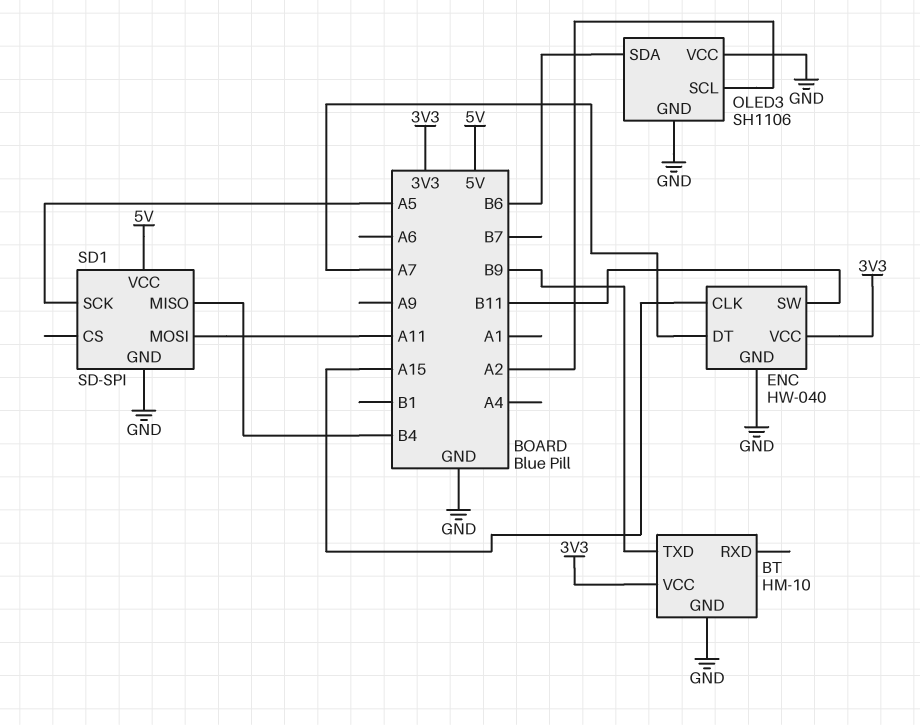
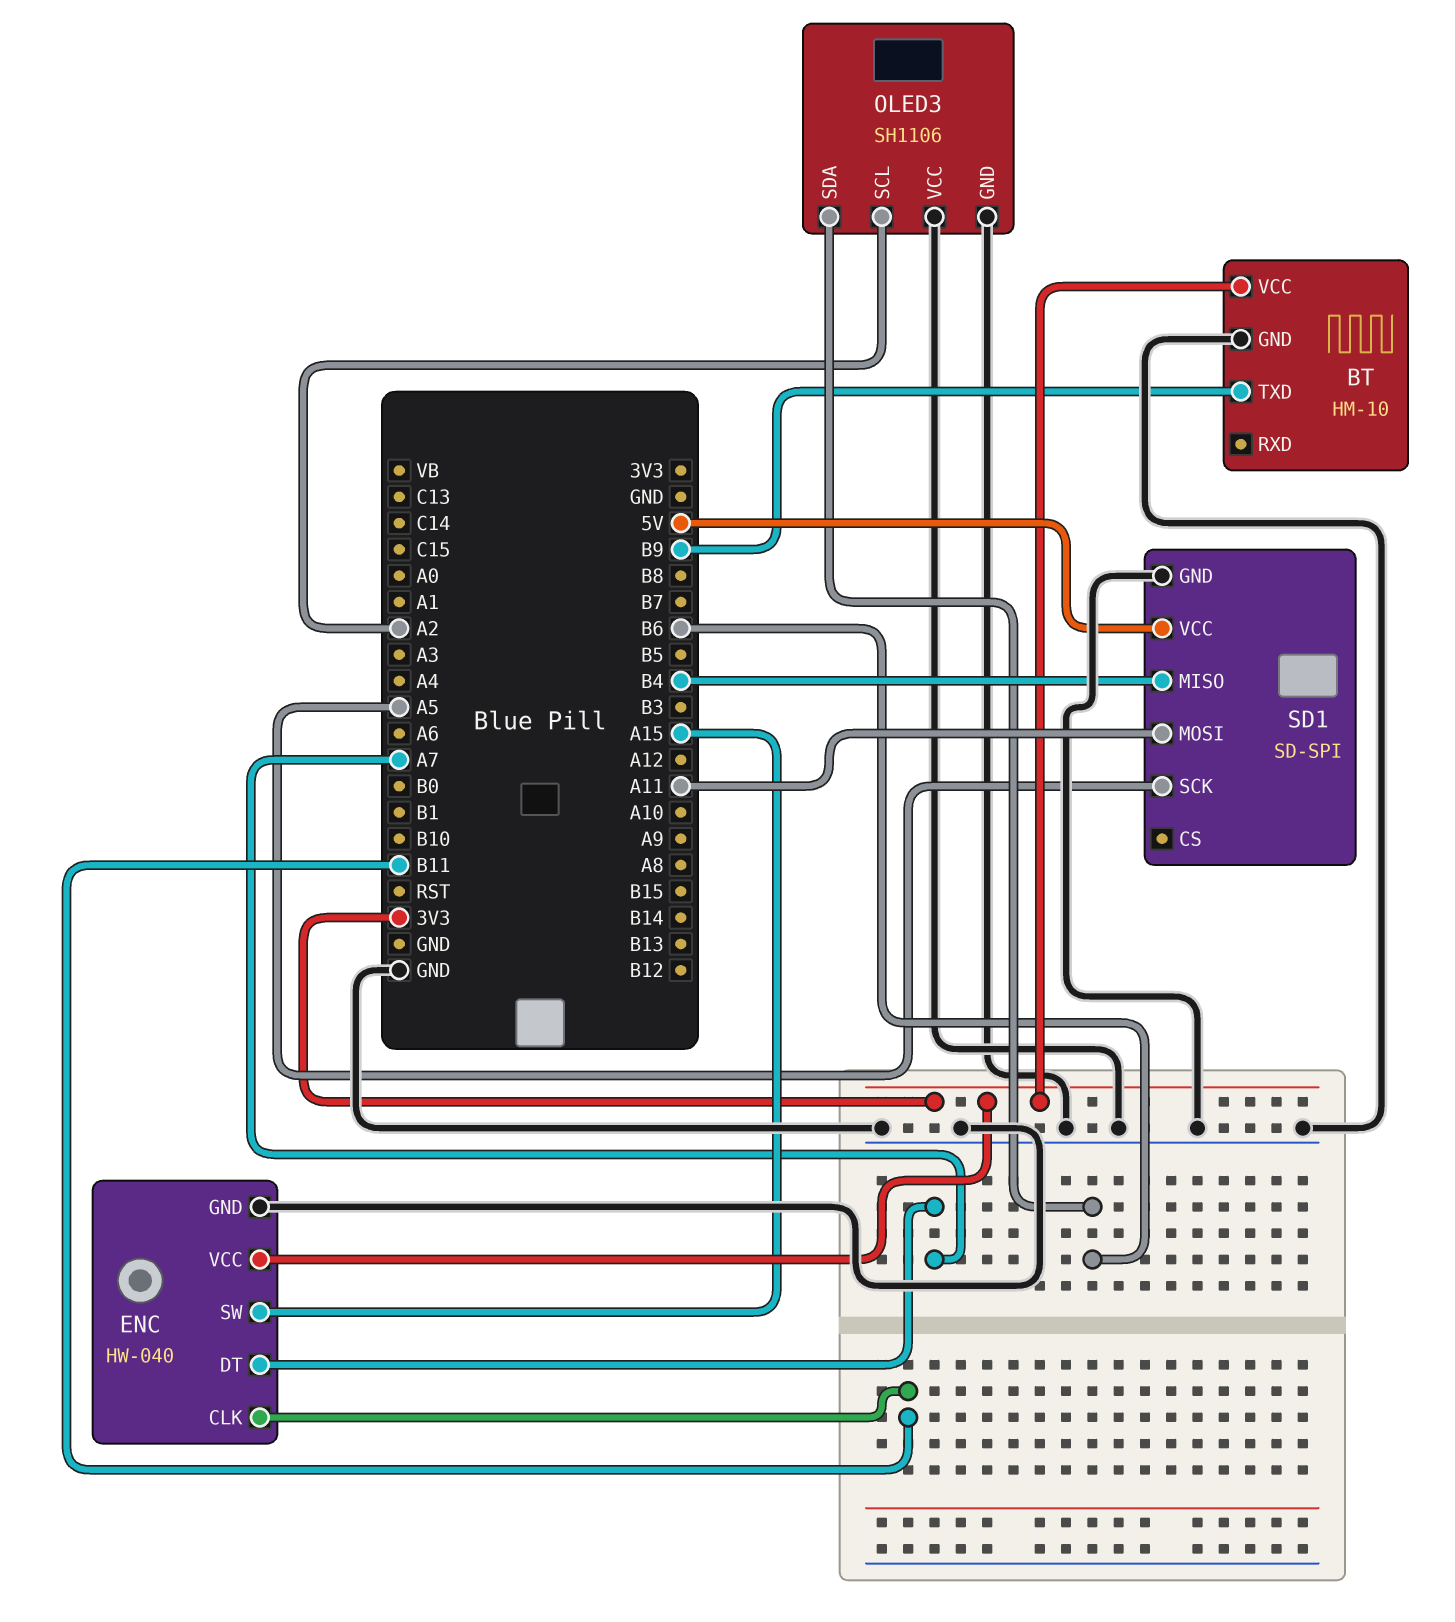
ENC pin CLK: A15 -> B11
ENC pin SW: B11 -> A15

